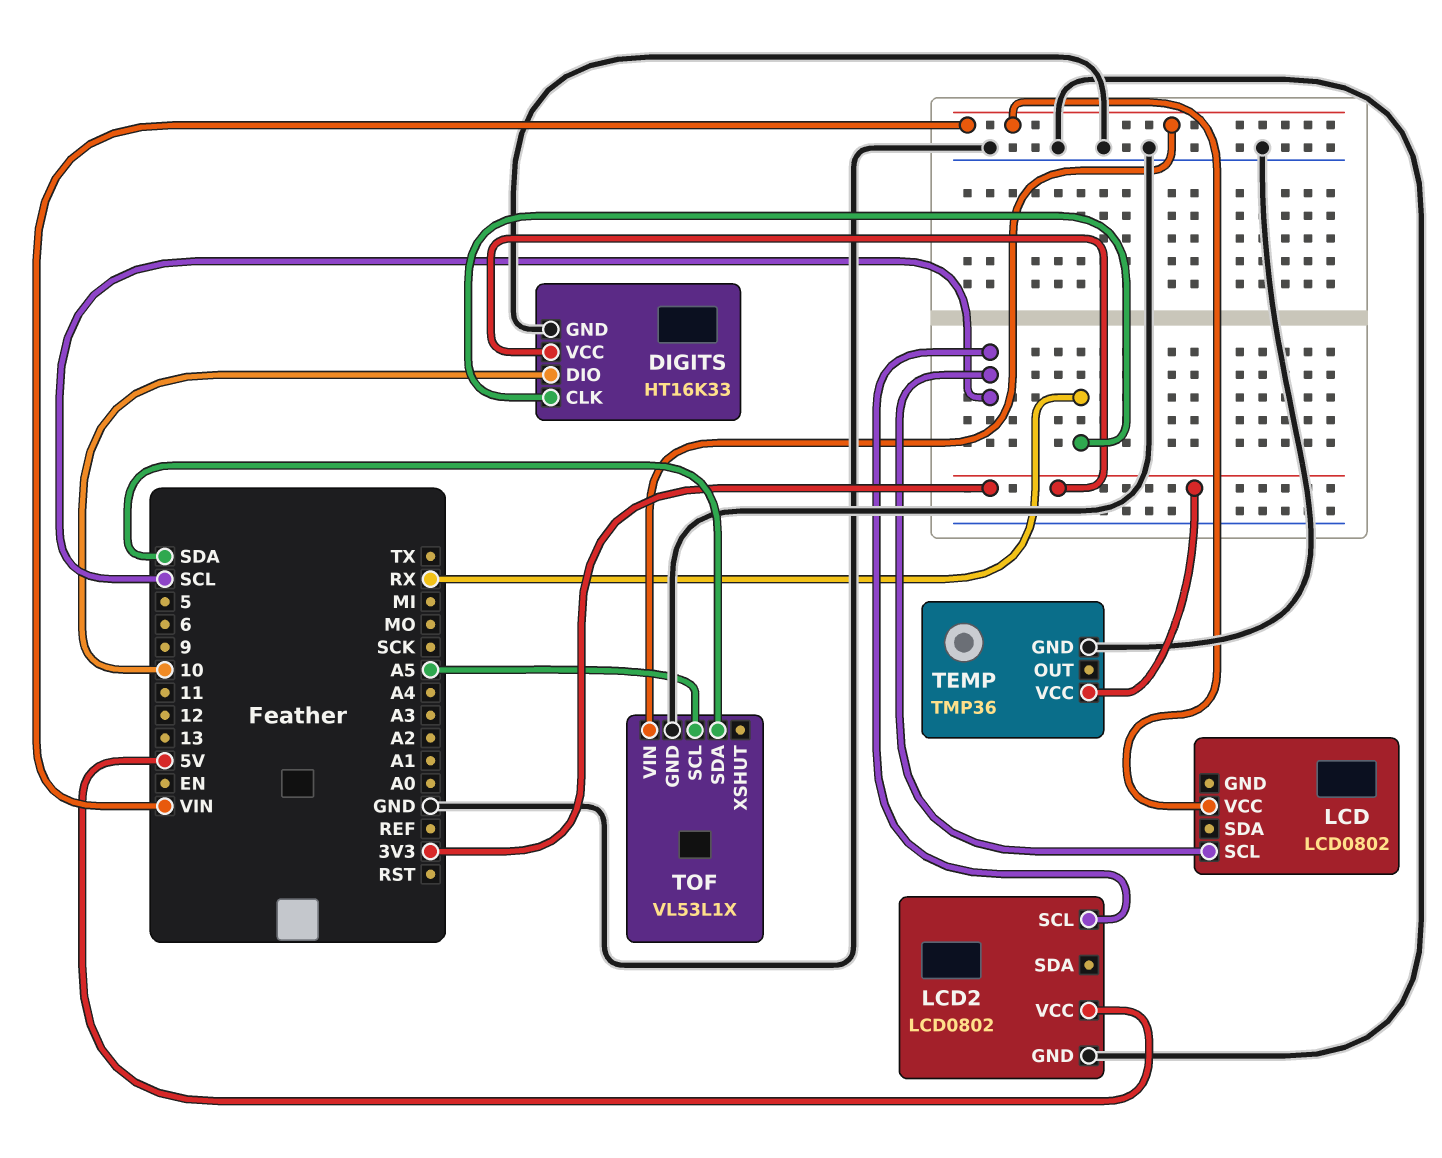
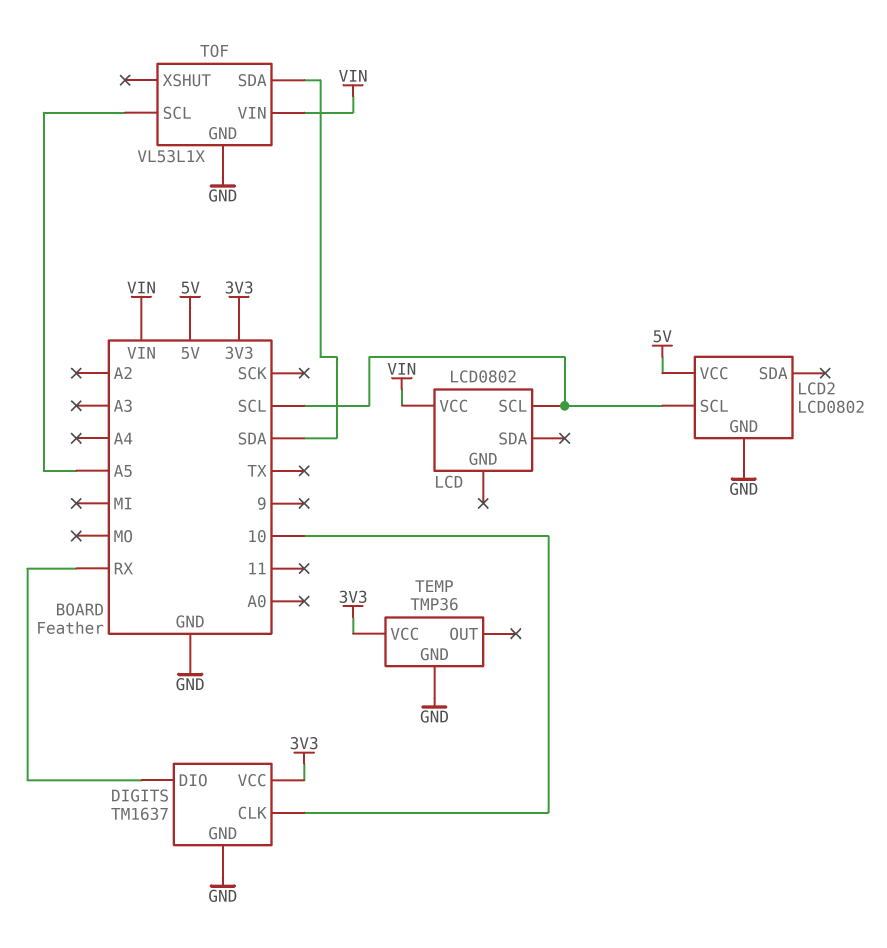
DIGITS: HT16K33 -> TM1637
DIGITS pin CLK: RX -> 10
DIGITS pin DIO: 10 -> RX

